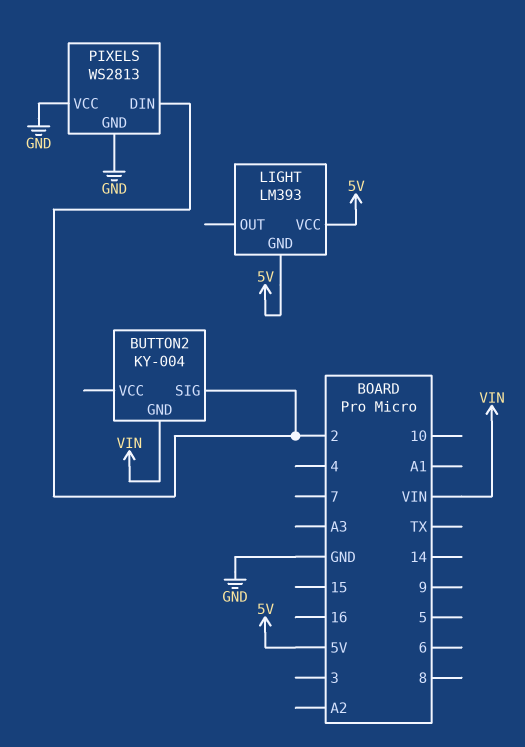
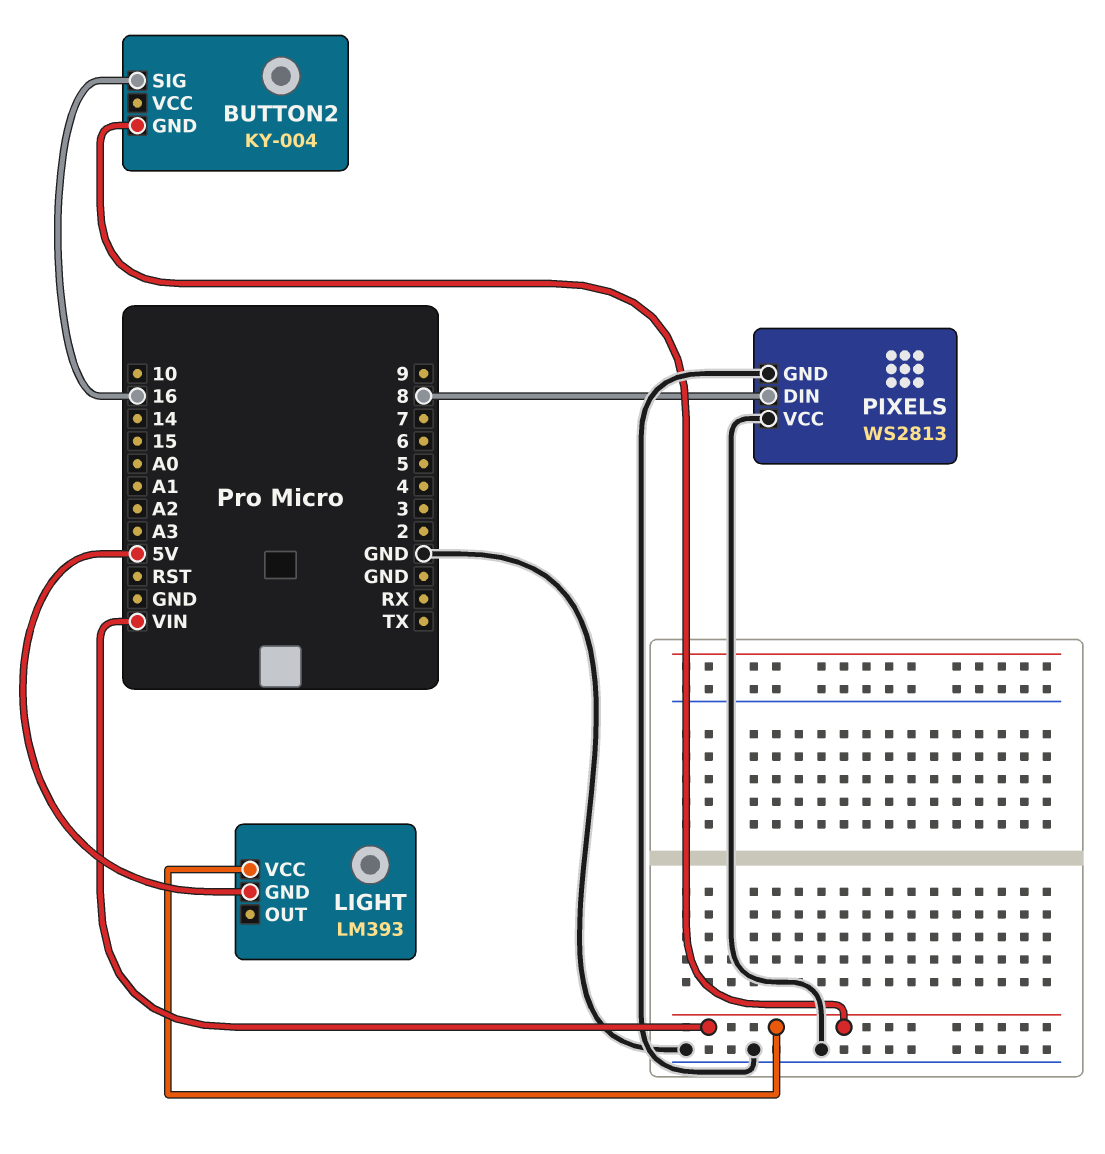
BUTTON2 pin SIG: 2 -> 16
LIGHT pin VCC: 5V -> VIN
PIXELS pin DIN: 2 -> 8

